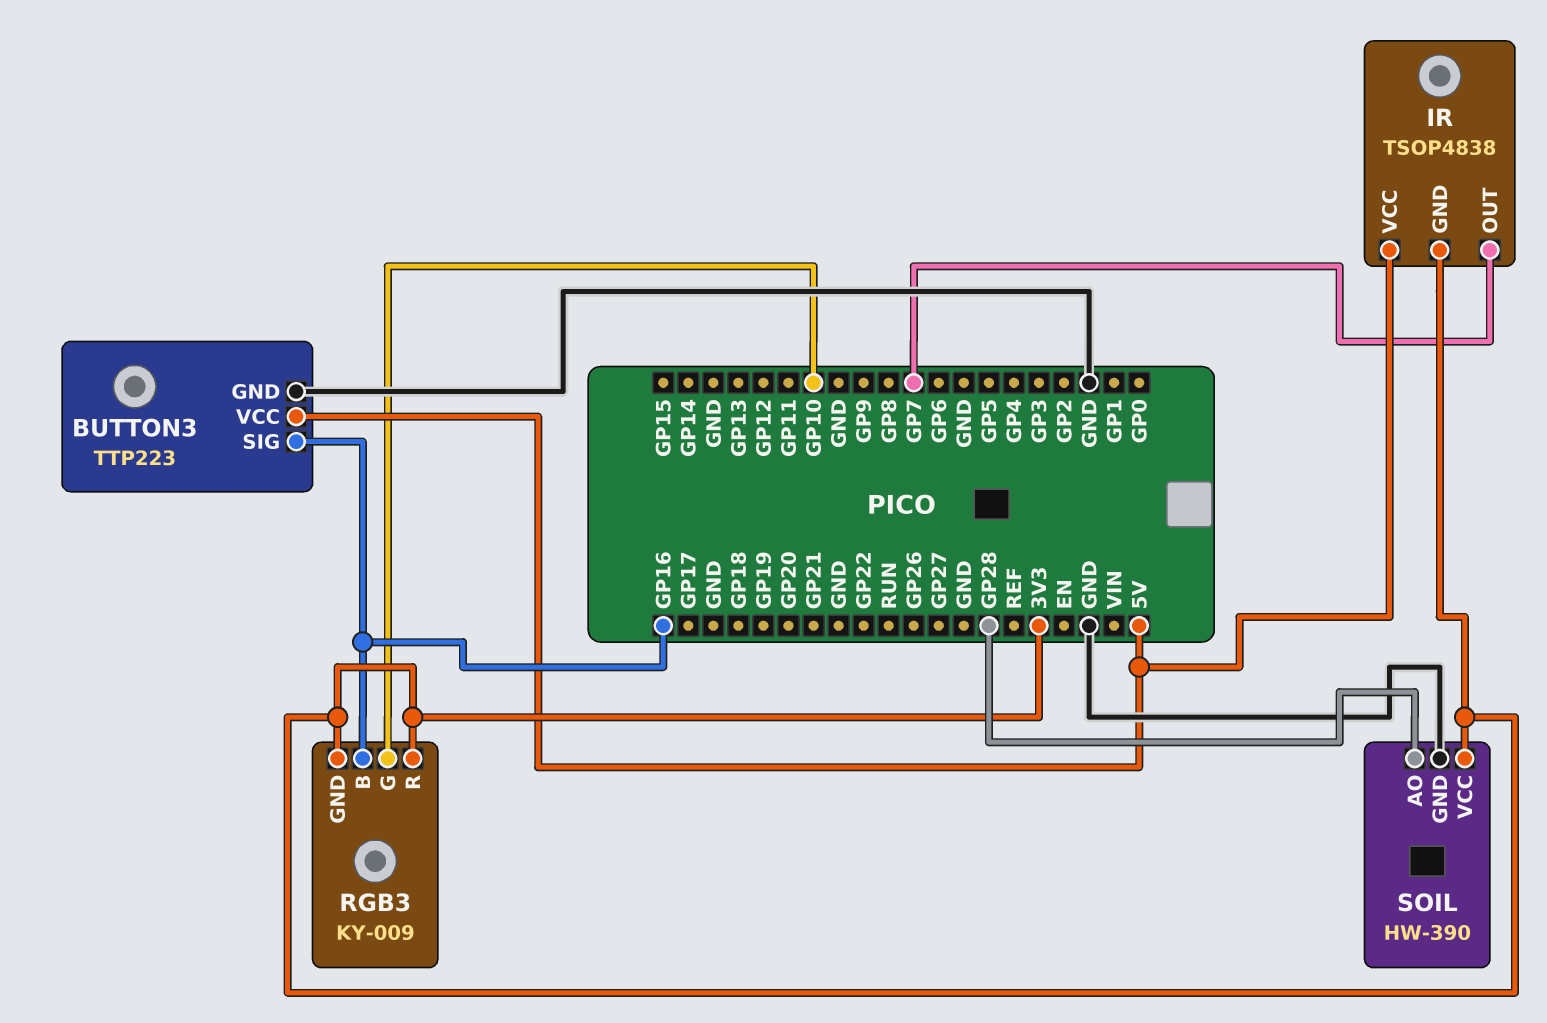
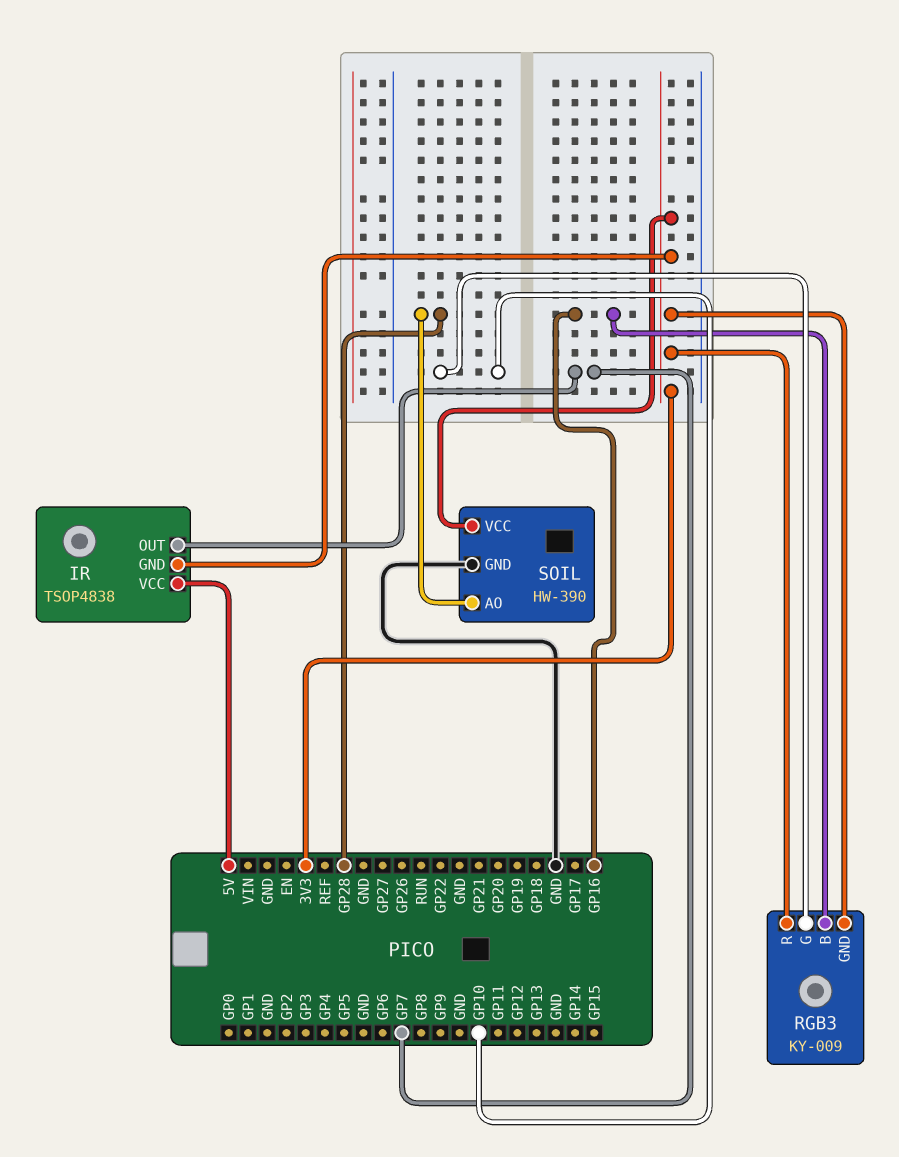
BUTTON3: TTP223 -> none
BUTTON3 pin GND: GND -> none
BUTTON3 pin SIG: GP16 -> none
BUTTON3 pin VCC: 5V -> none

